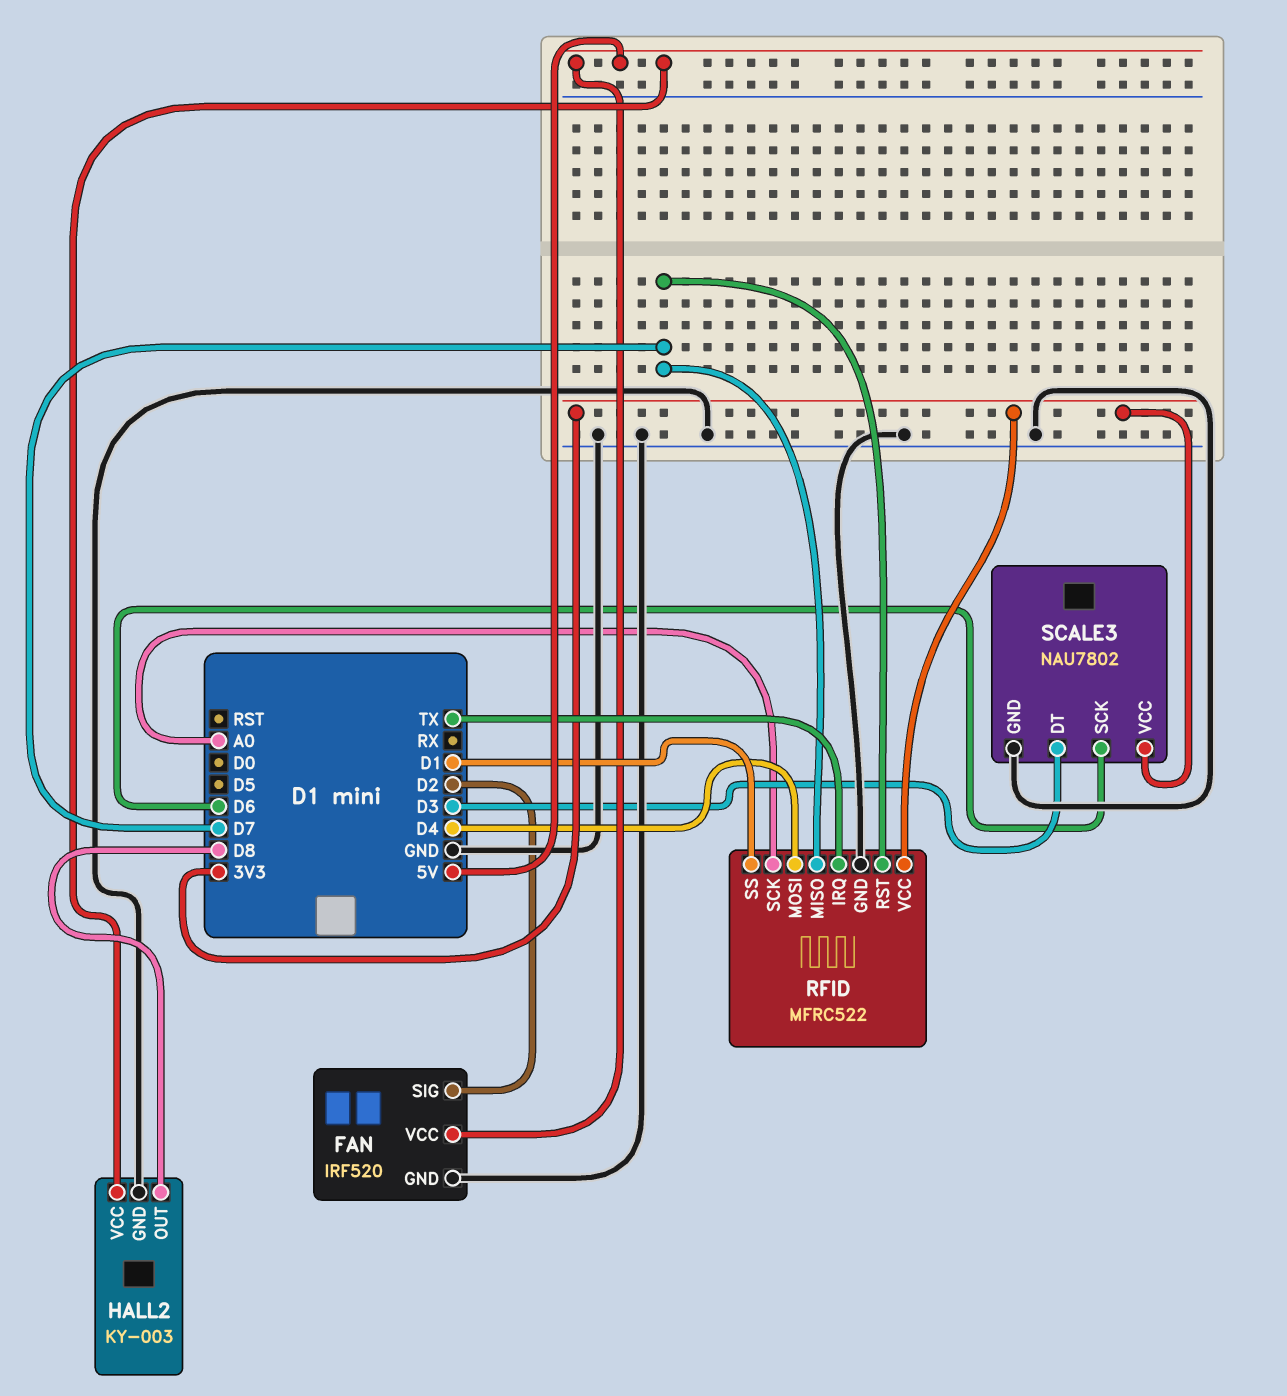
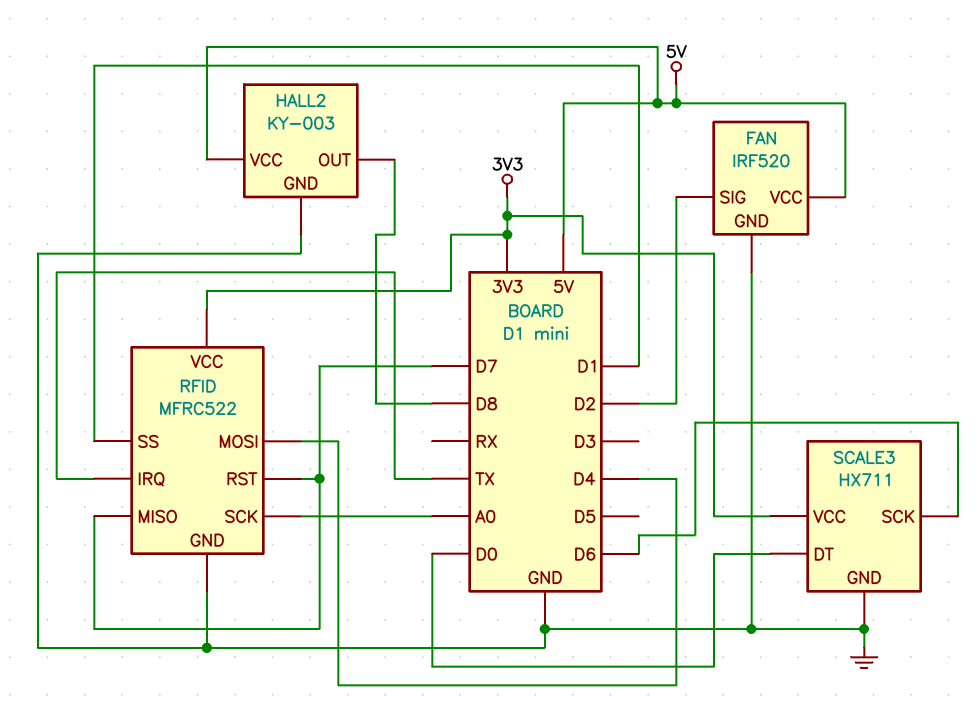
SCALE3: NAU7802 -> HX711
SCALE3 pin DT: D3 -> D0

